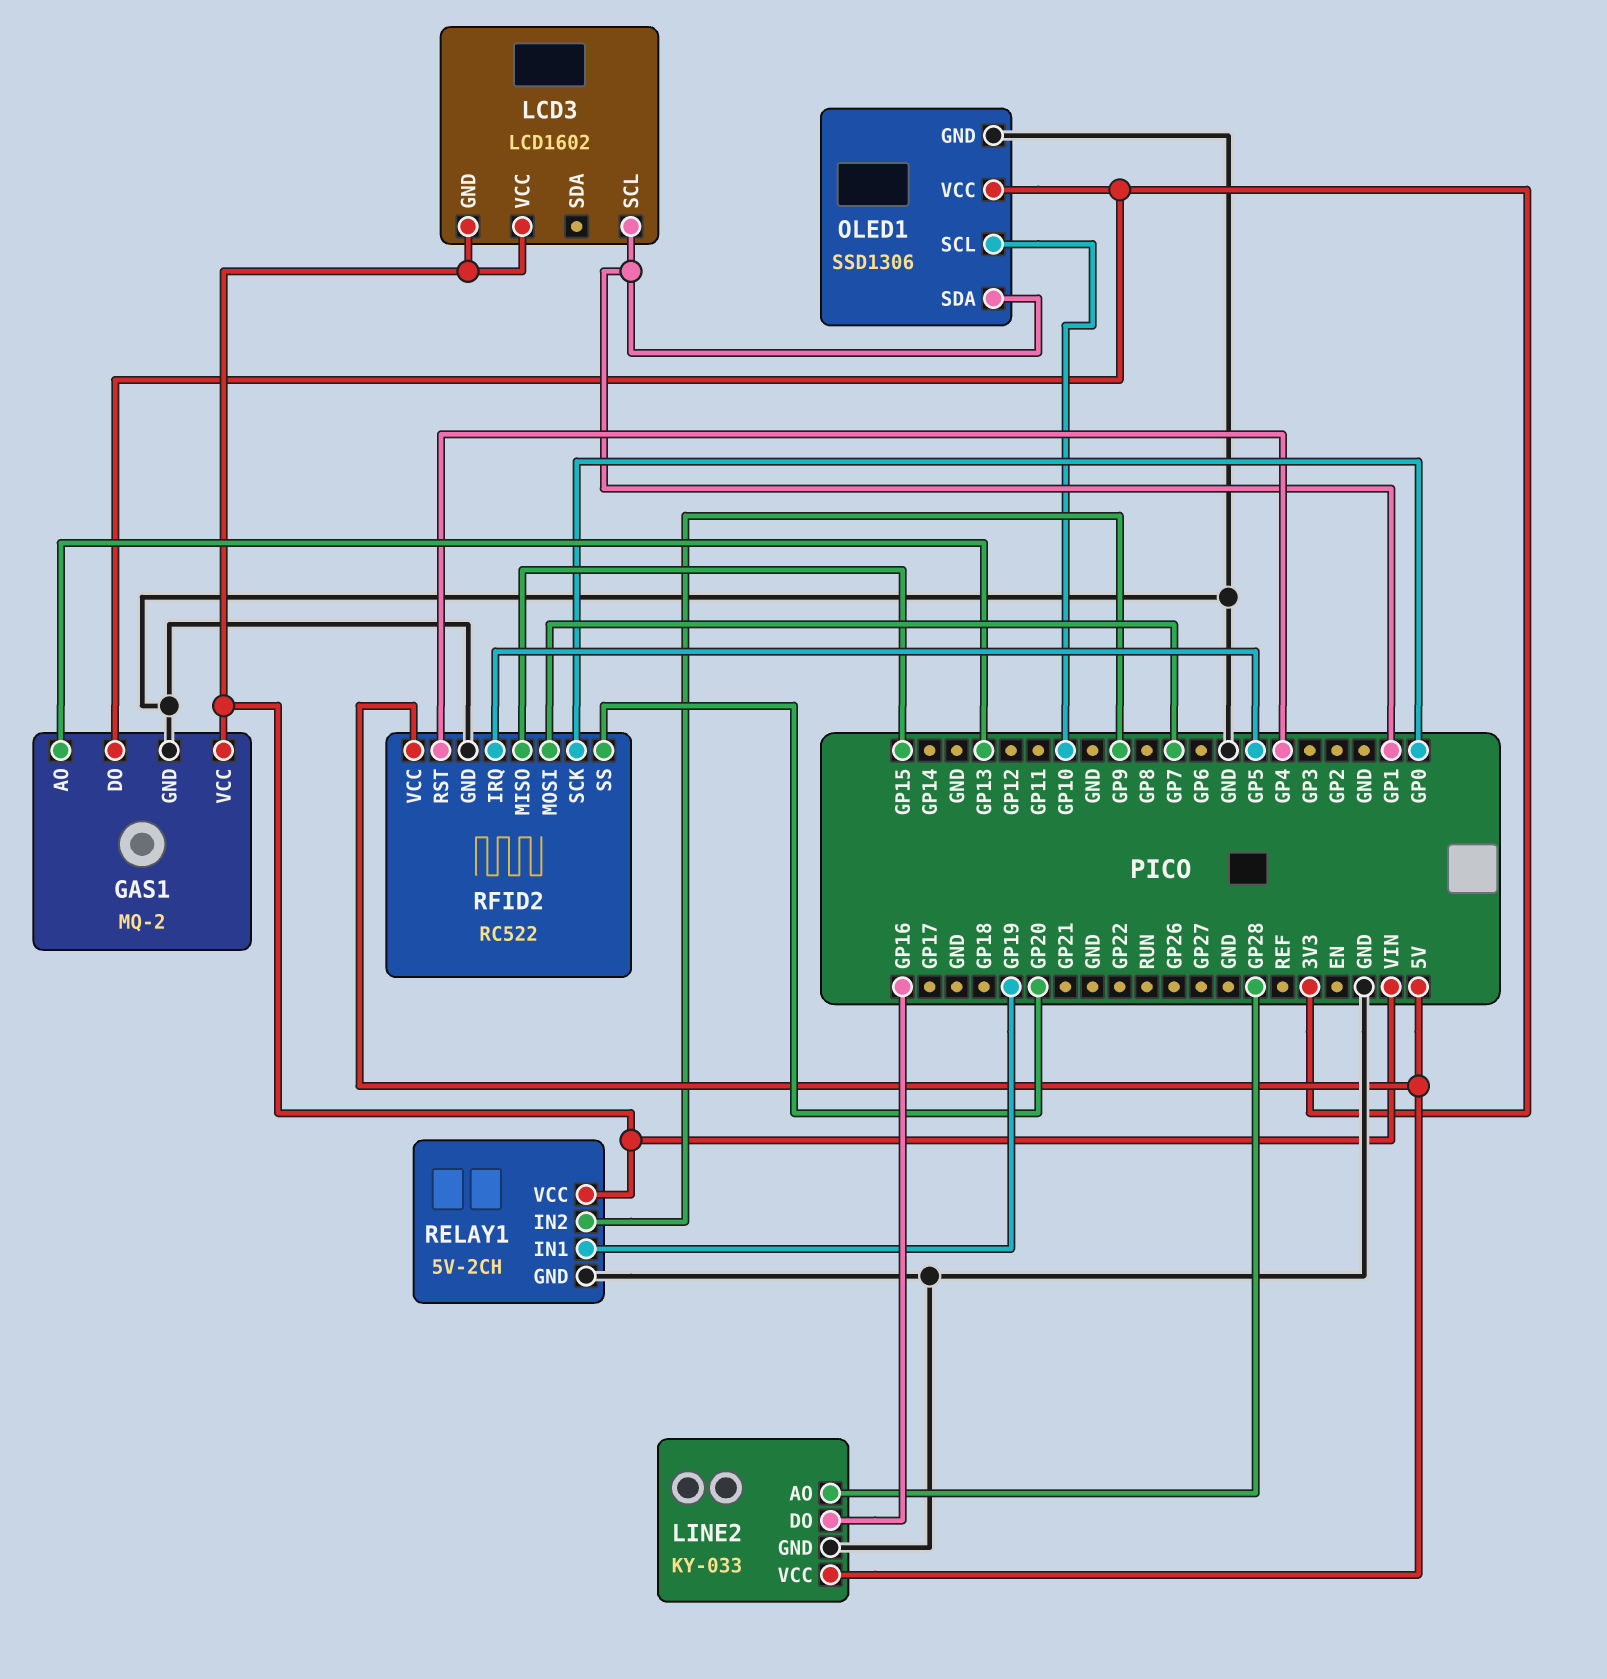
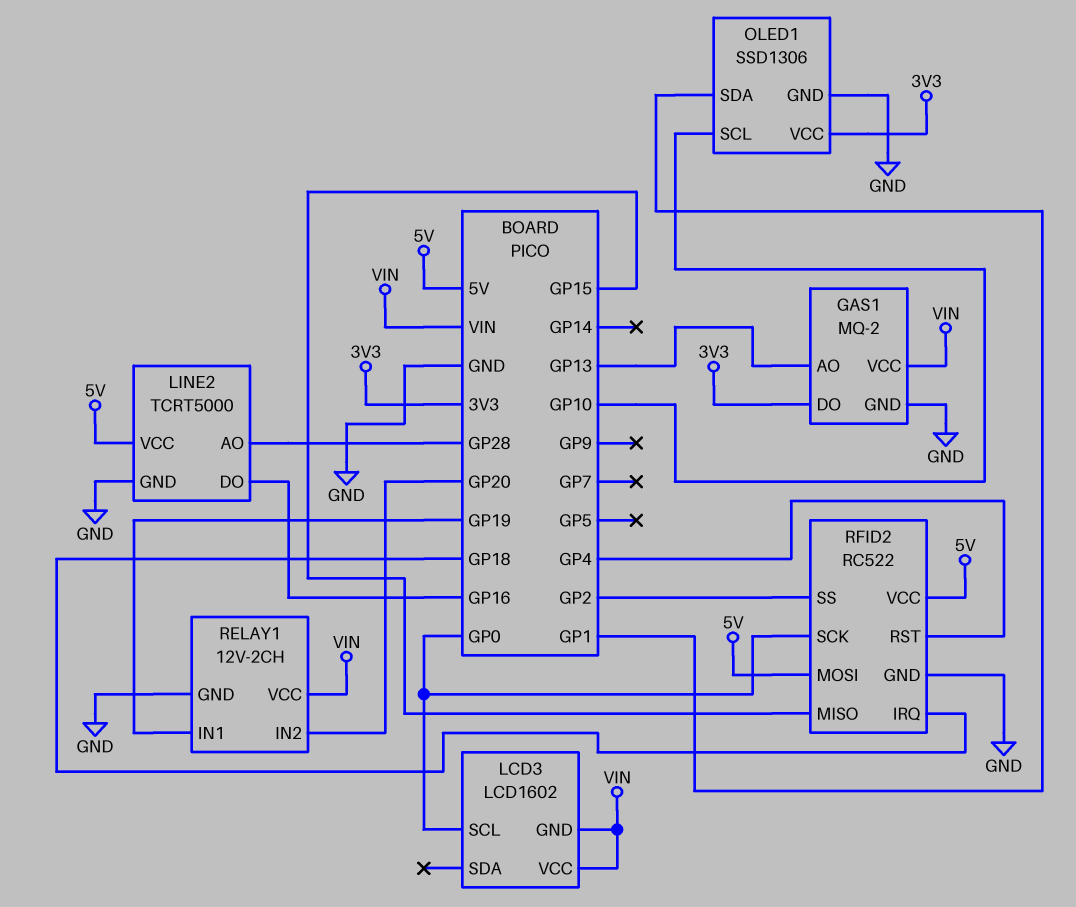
LCD3 pin SCL: GP1 -> GP0
LINE2: KY-033 -> TCRT5000
RELAY1: 5V-2CH -> 12V-2CH
RELAY1 pin IN2: GP9 -> GP20
RFID2 pin IRQ: GP5 -> GP18
RFID2 pin MOSI: GP7 -> 5V
RFID2 pin SS: GP20 -> GP2

